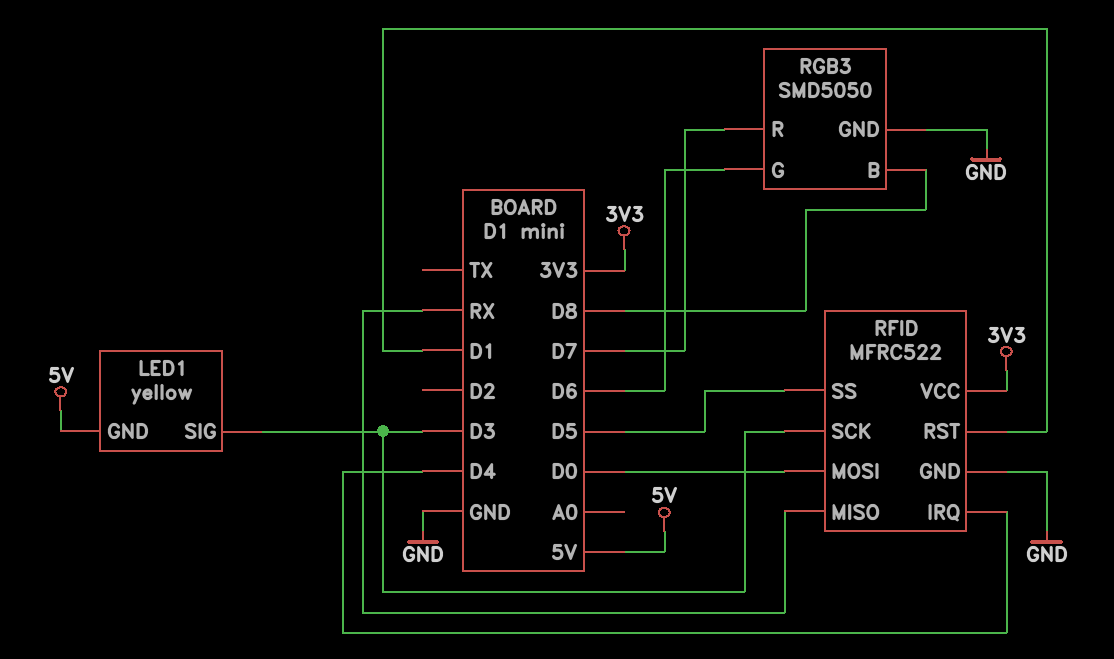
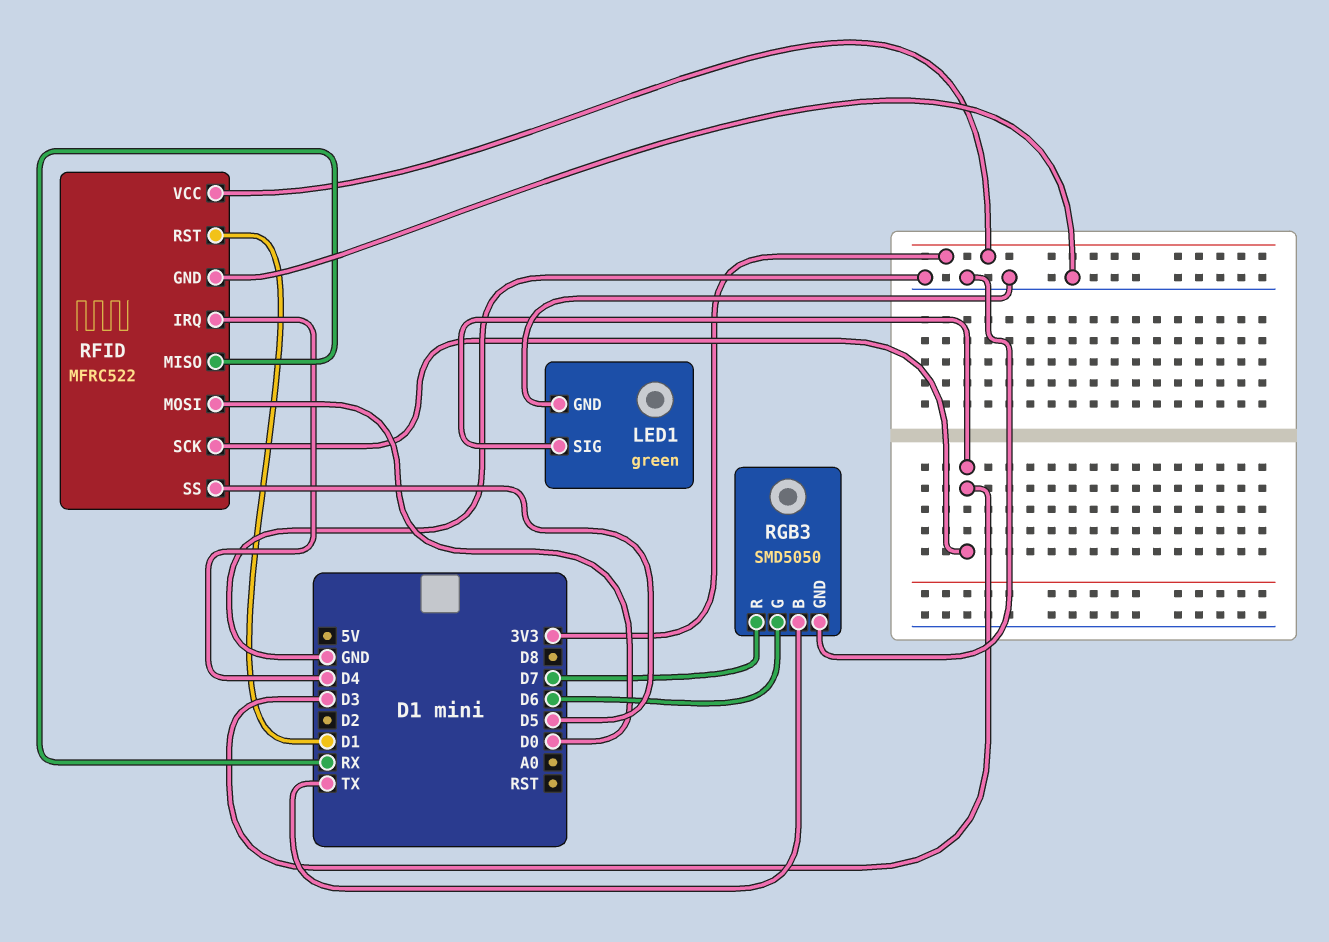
LED1: yellow -> green
LED1 pin GND: 5V -> GND
RGB3 pin B: D8 -> TX

